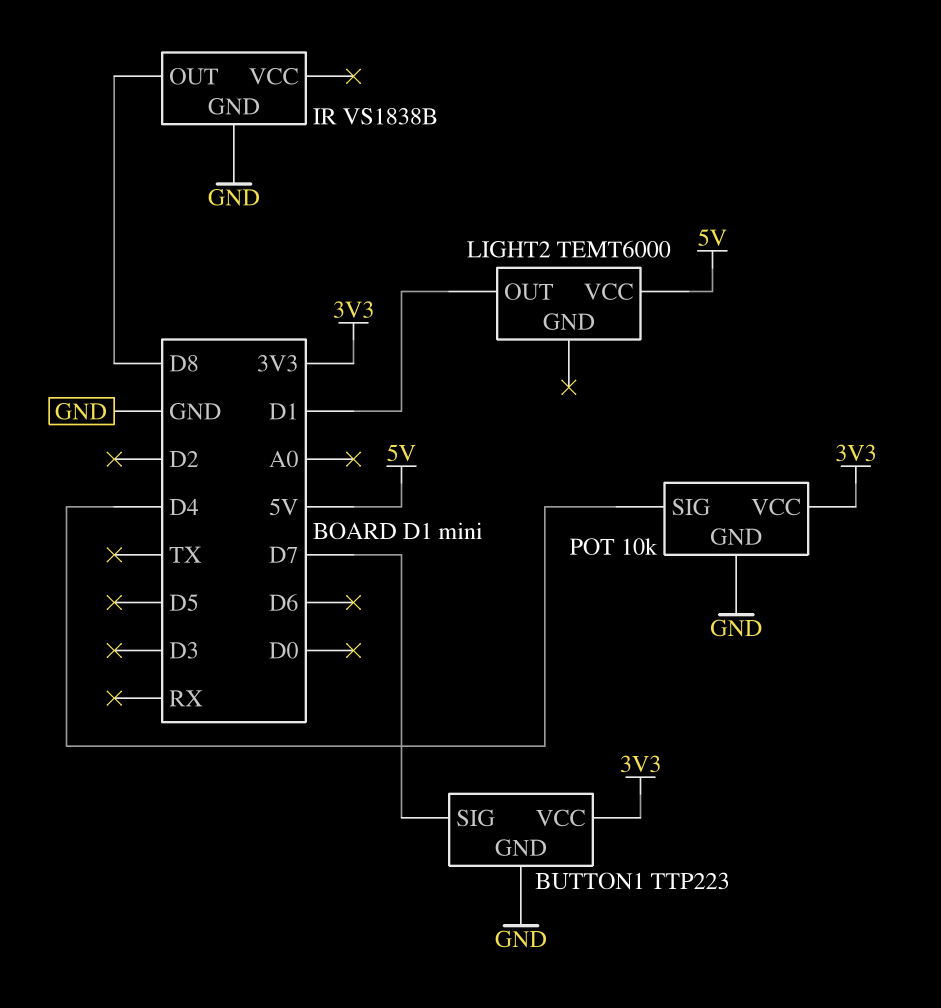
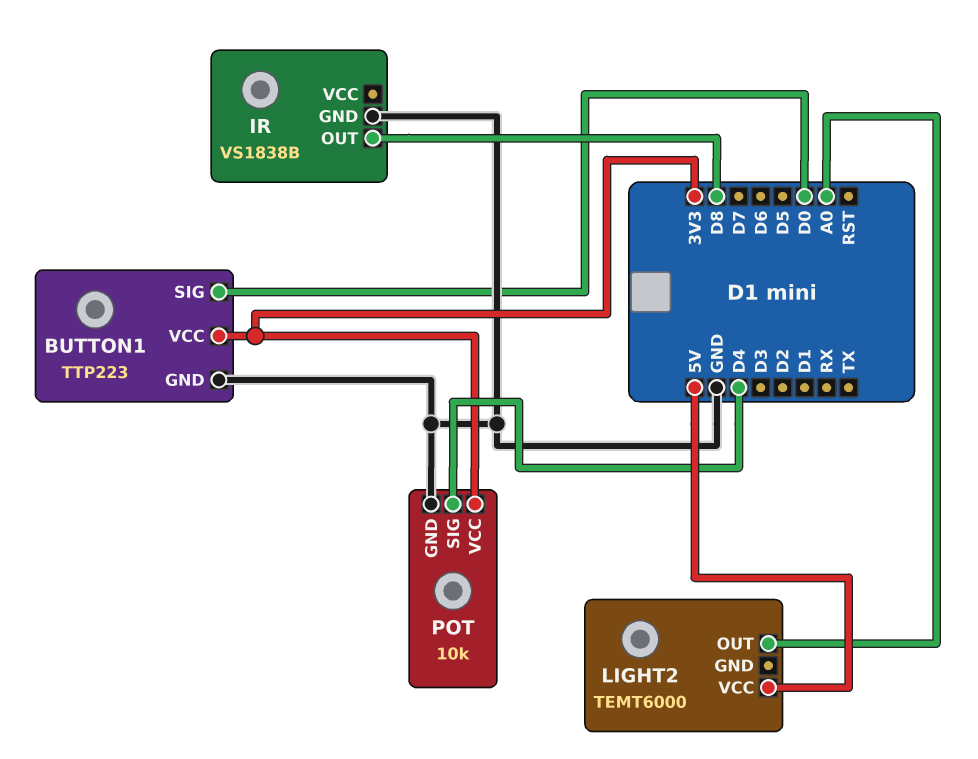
BUTTON1 pin SIG: D7 -> D0
LIGHT2 pin OUT: D1 -> A0

